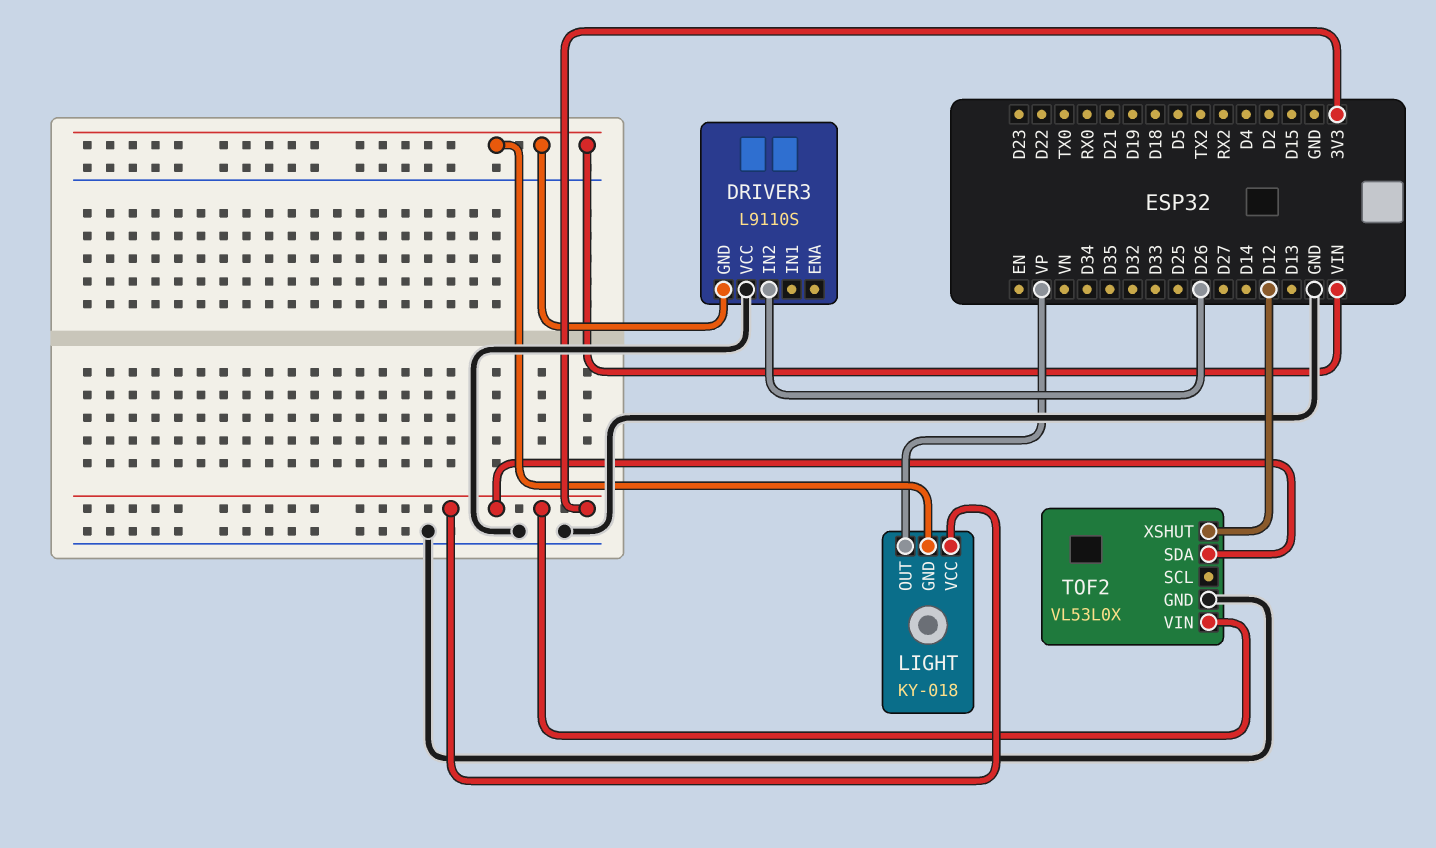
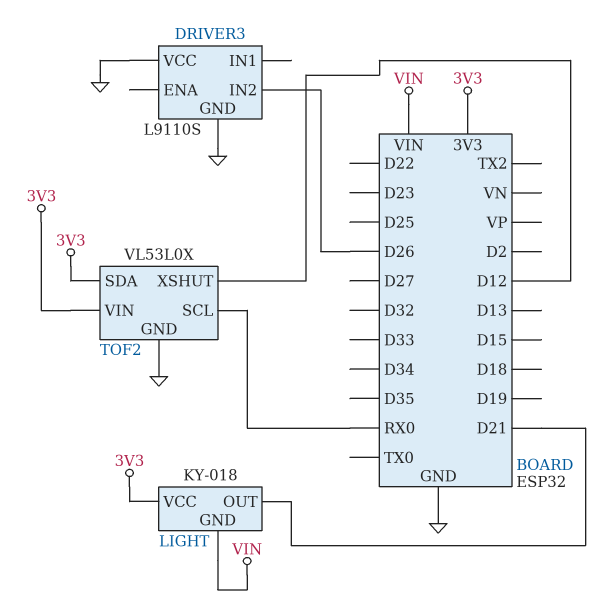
DRIVER3 pin GND: VIN -> GND
LIGHT pin OUT: VP -> D21
TOF2 pin SCL: none -> RX0

